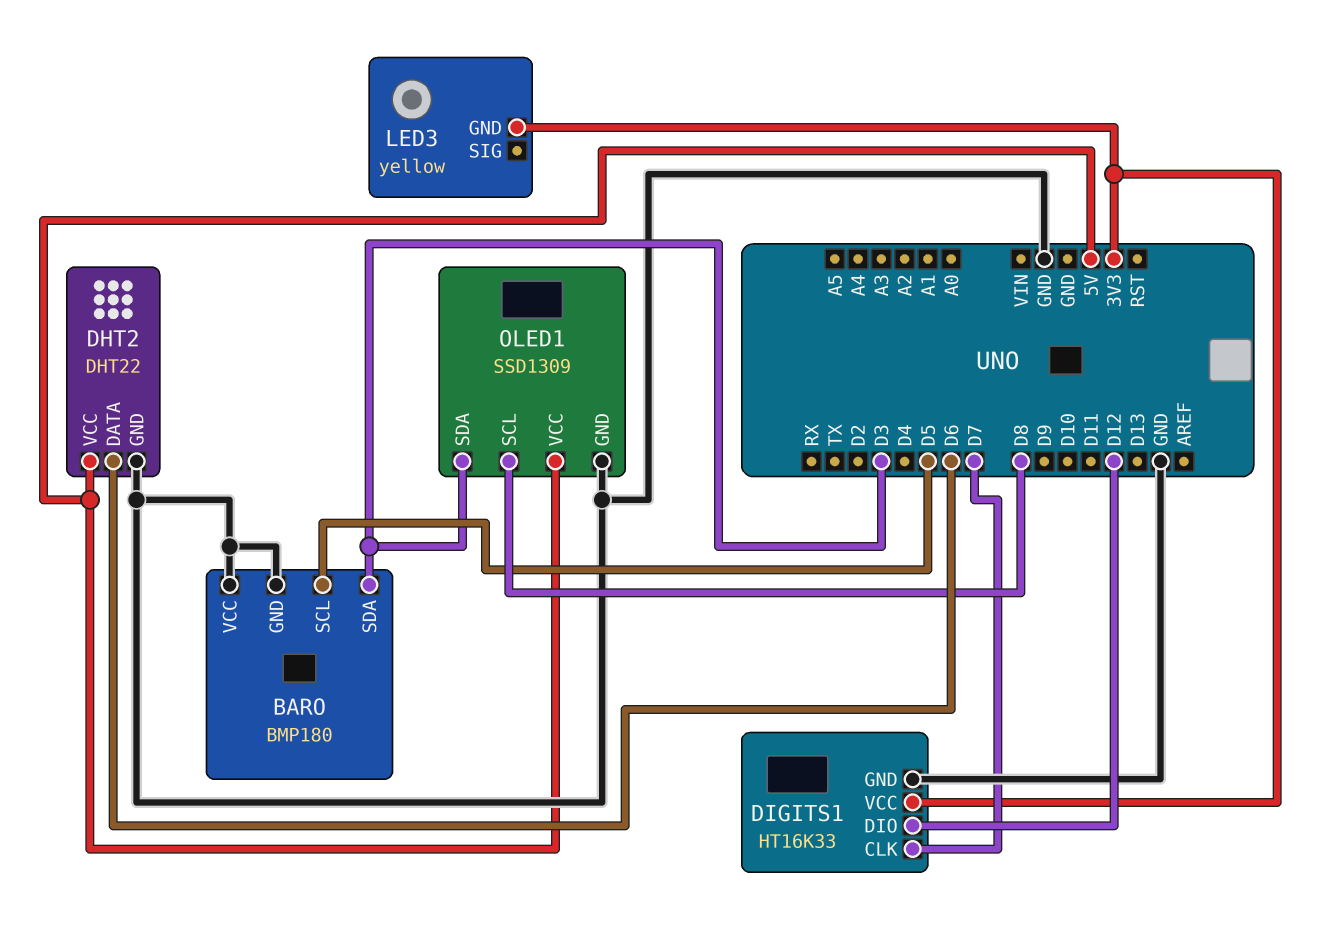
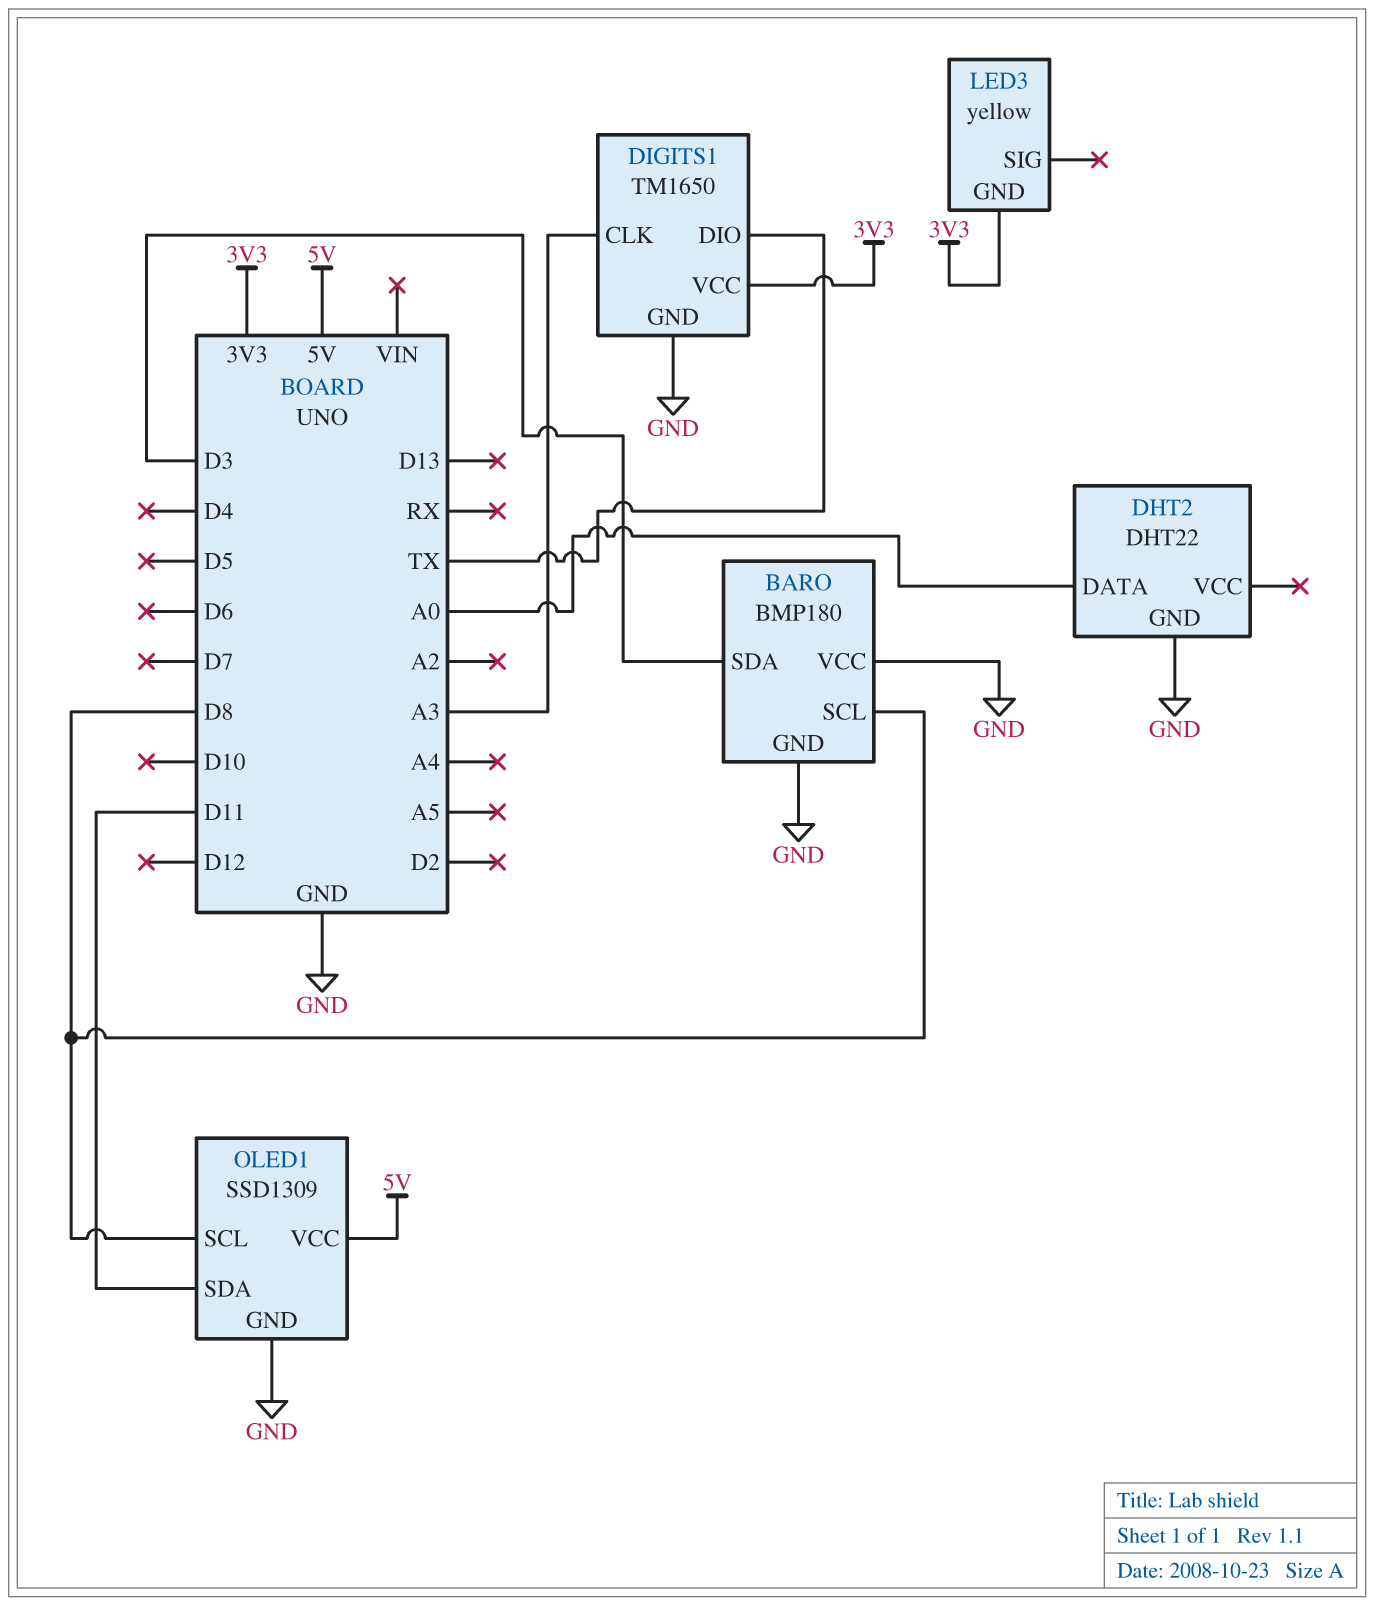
BARO pin SCL: D5 -> D8
DHT2 pin DATA: D6 -> A0
DHT2 pin VCC: 5V -> none
DIGITS1: HT16K33 -> TM1650
DIGITS1 pin CLK: D7 -> A3
DIGITS1 pin DIO: D12 -> TX
OLED1 pin SDA: D3 -> D11

